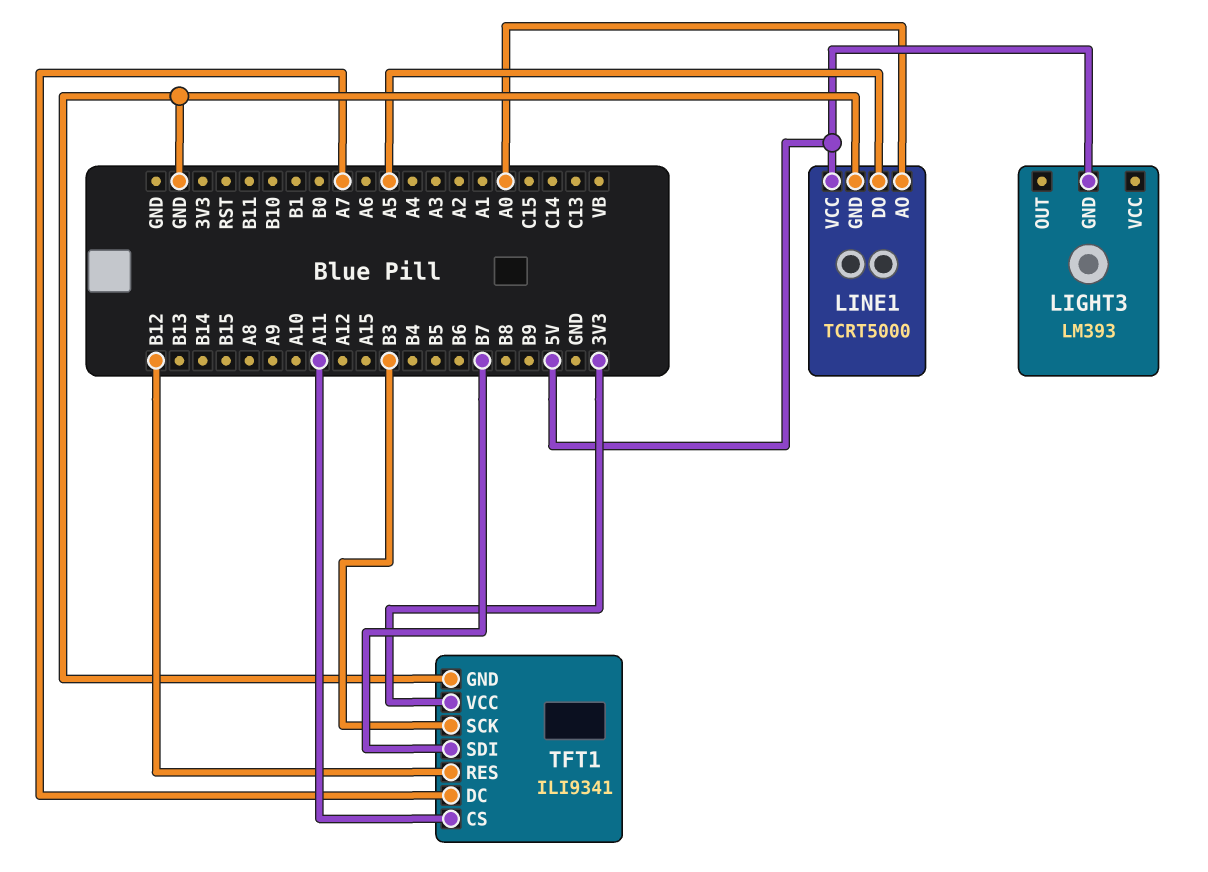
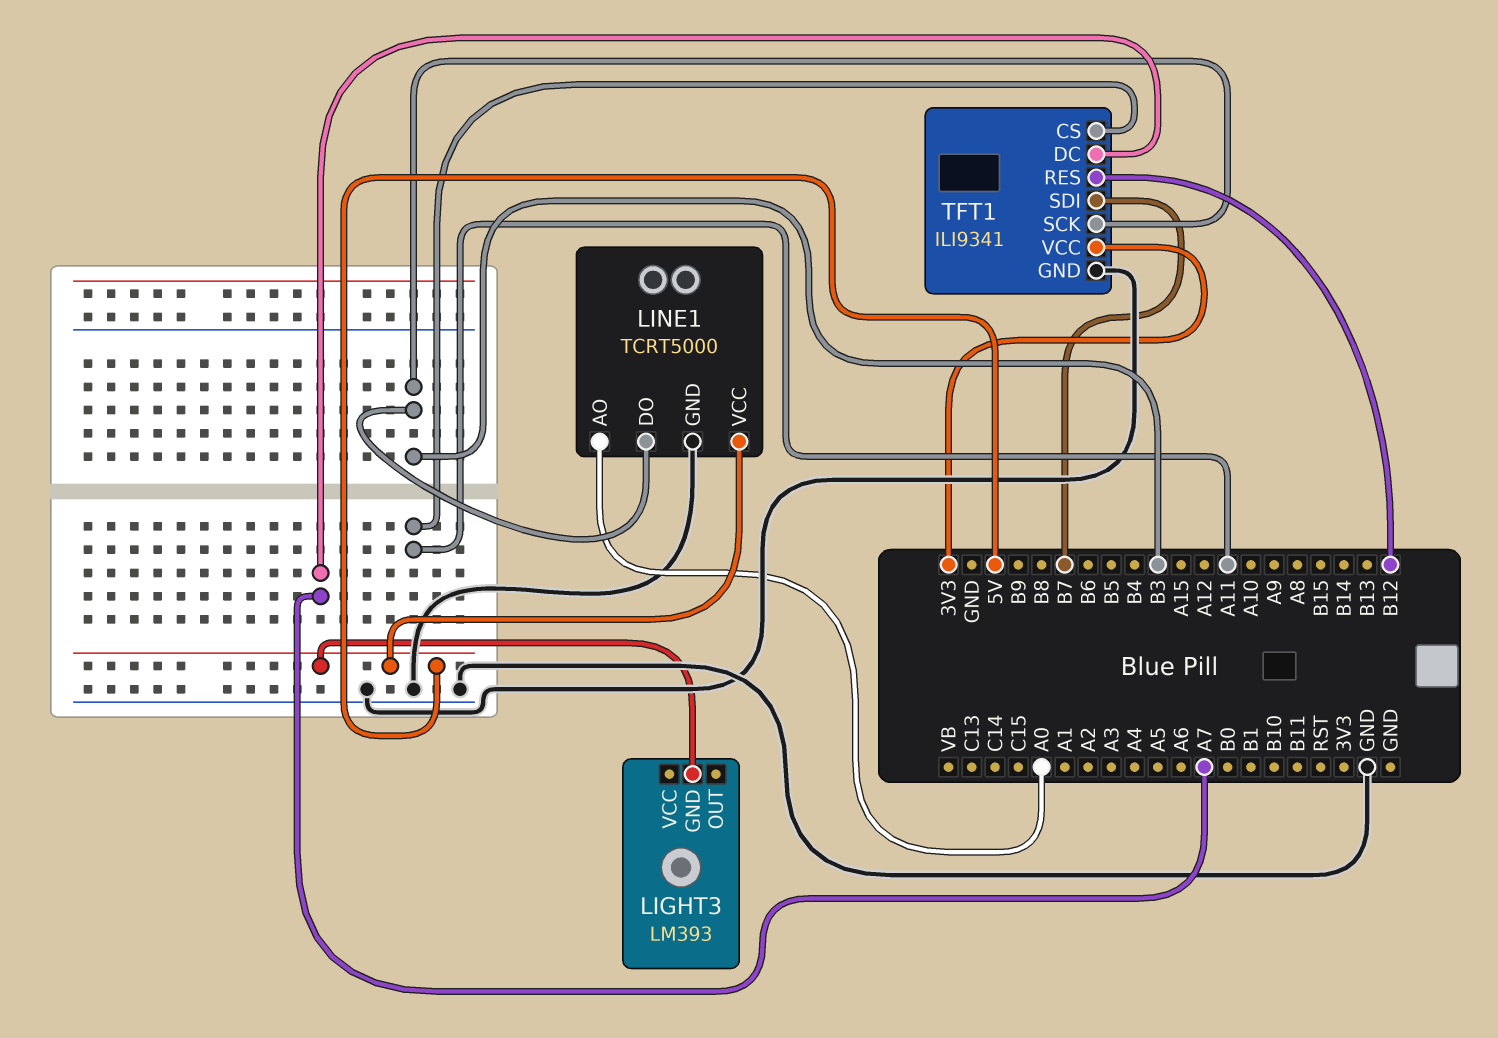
LINE1 pin DO: A5 -> B3

